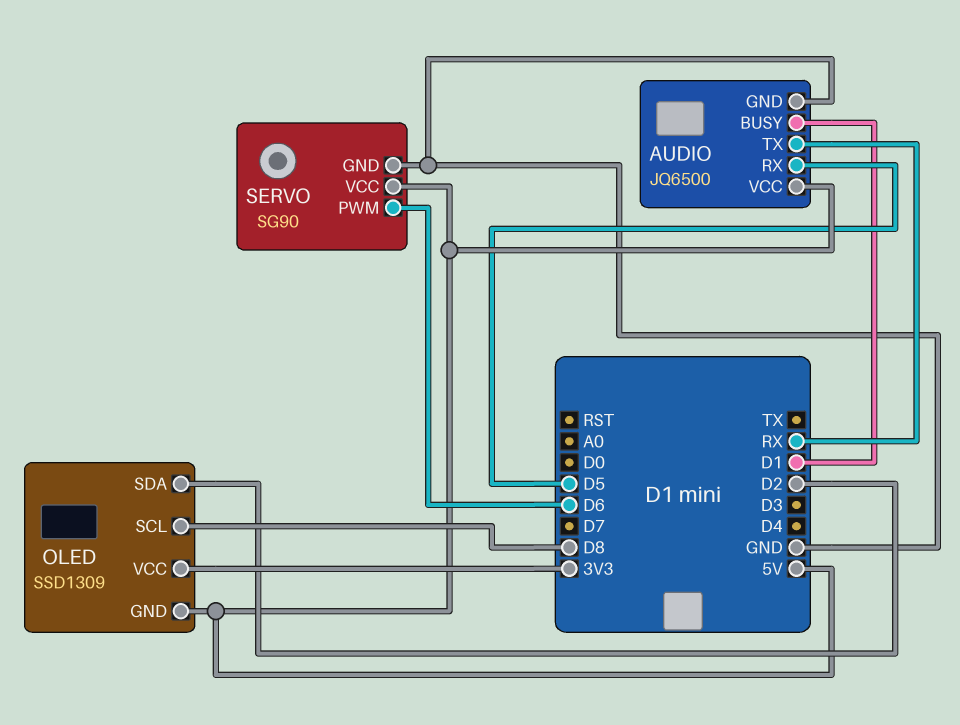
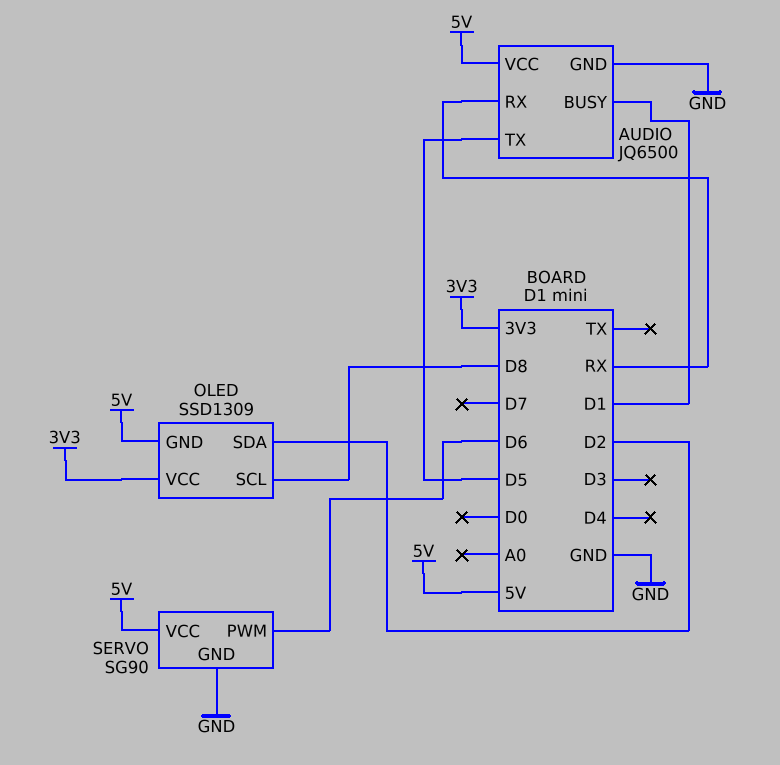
AUDIO pin RX: D5 -> RX
AUDIO pin TX: RX -> D5

